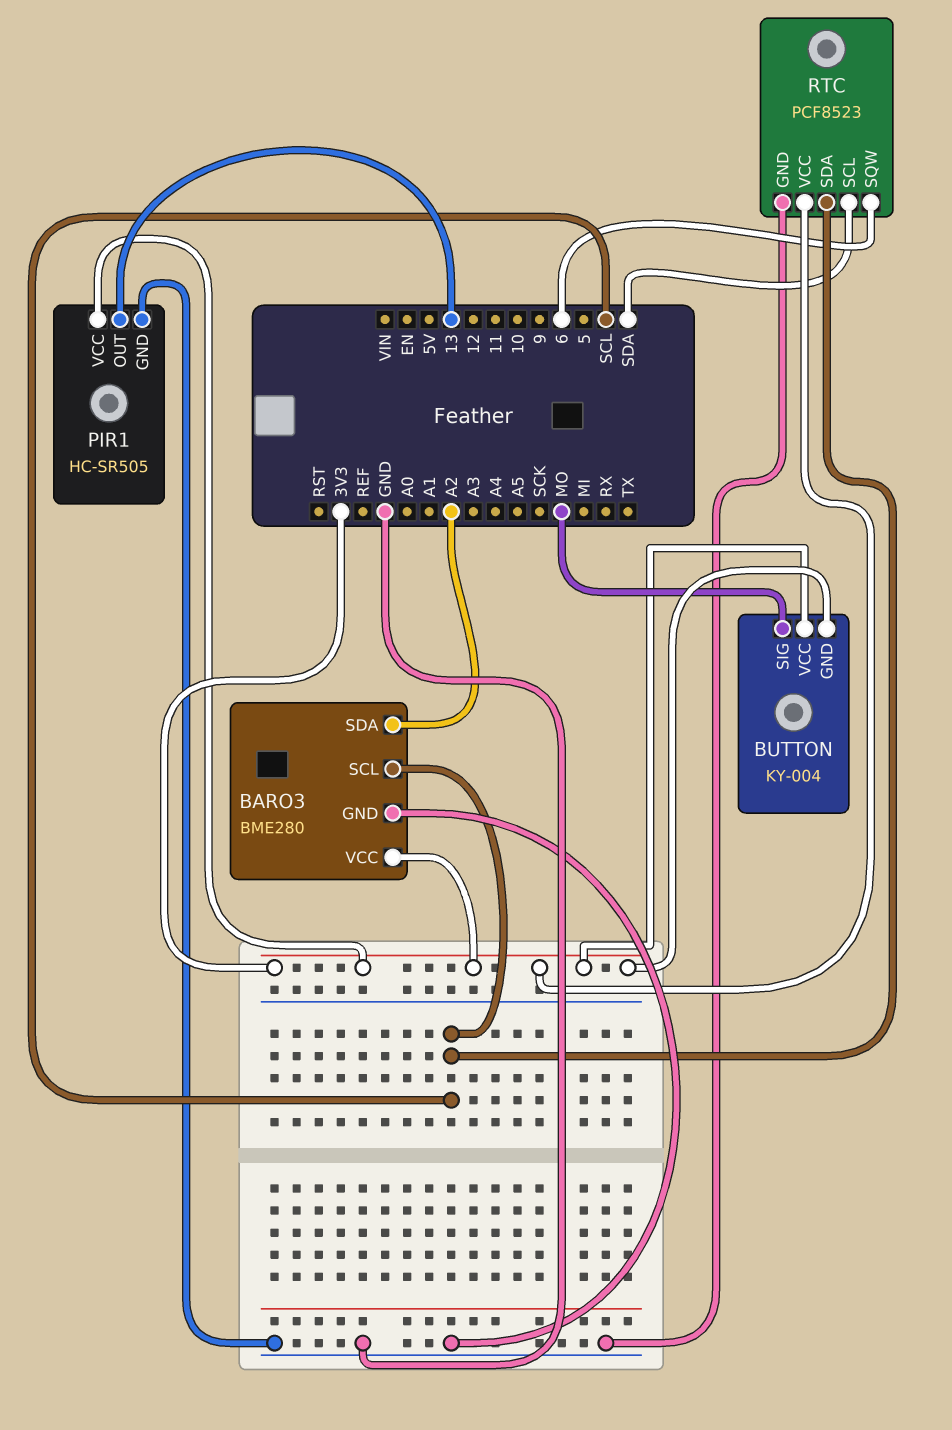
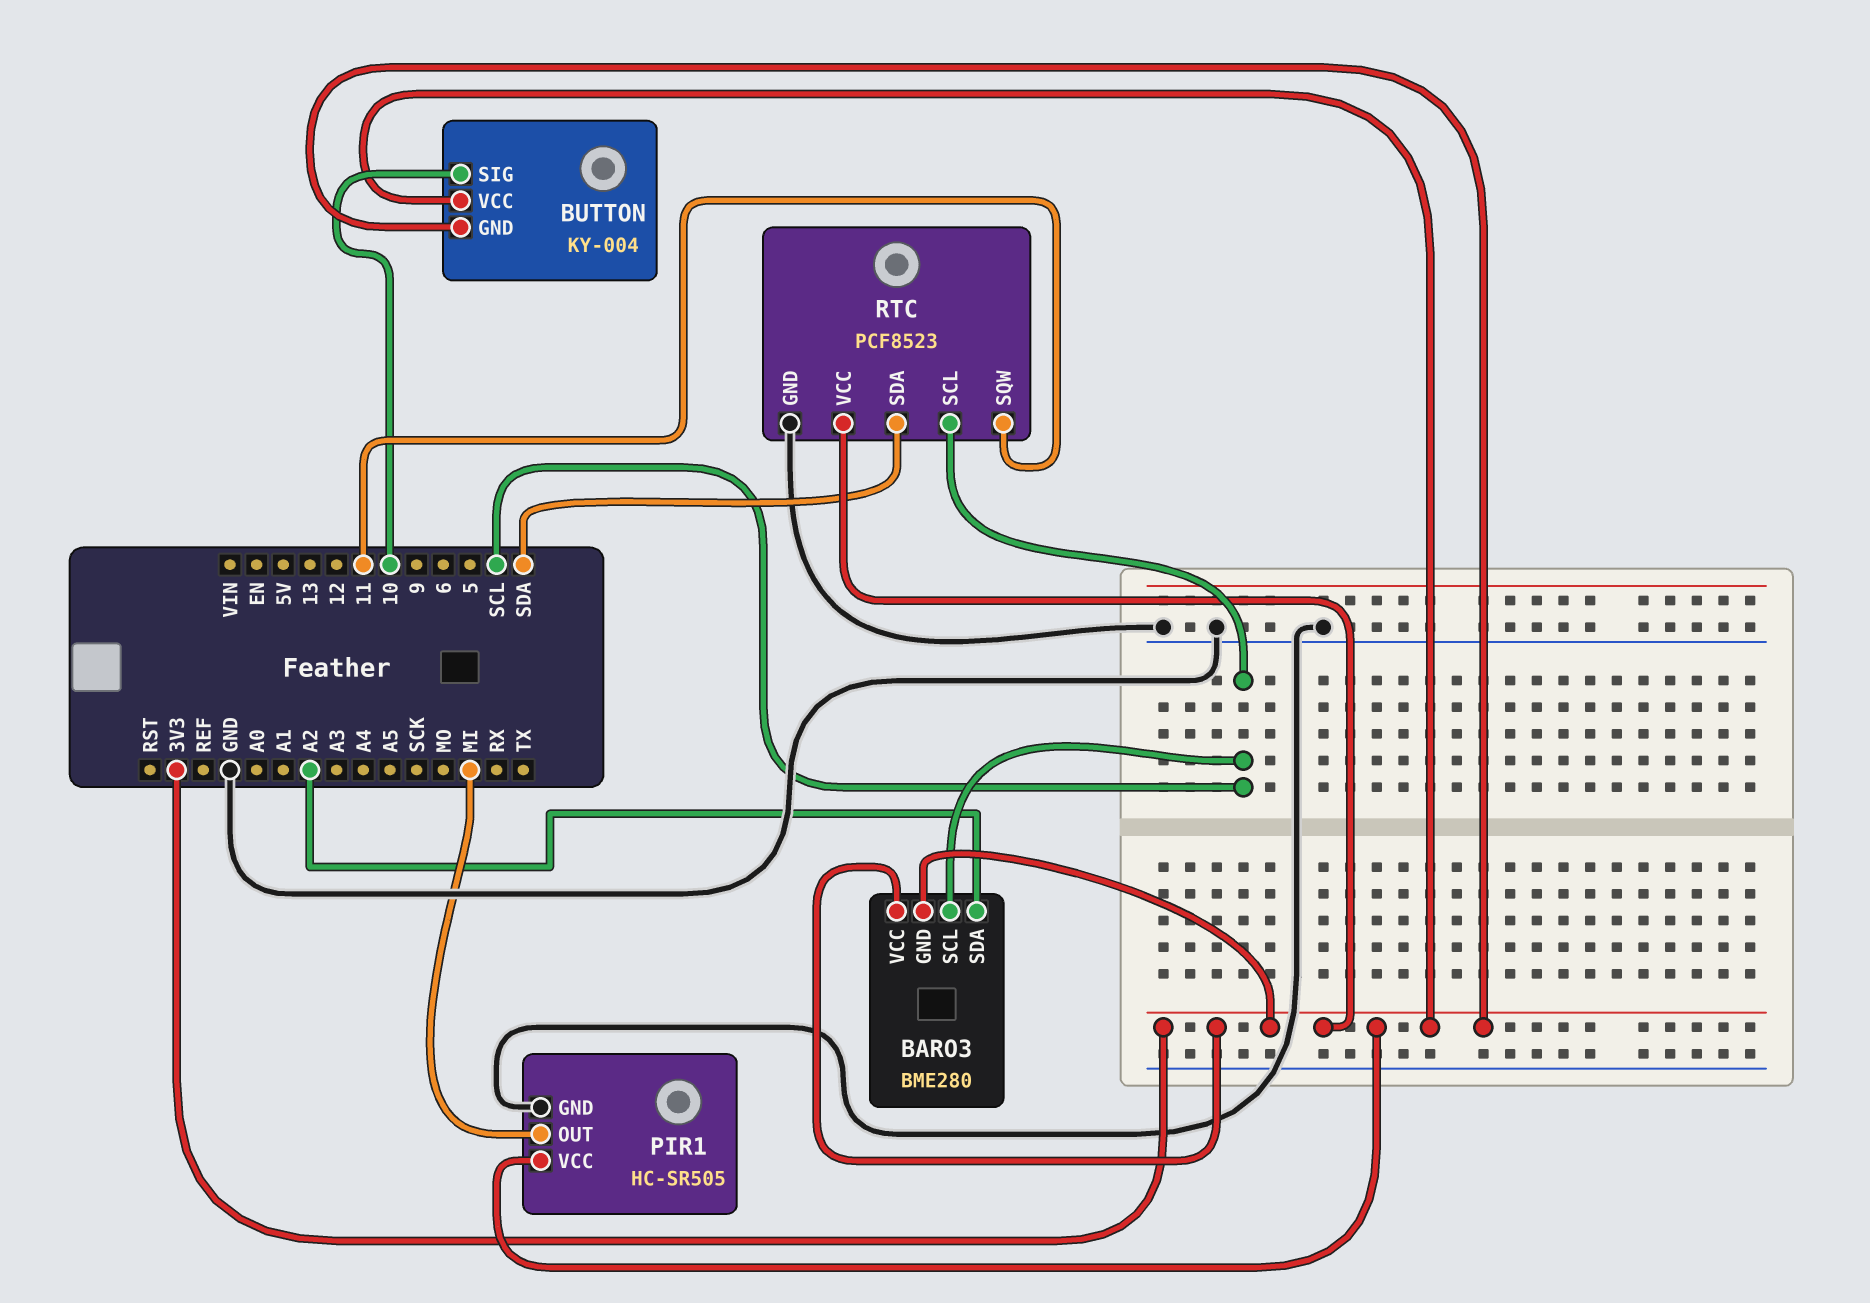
BARO3 pin GND: GND -> 3V3
BUTTON pin SIG: MO -> 10
PIR1 pin OUT: 13 -> MI
RTC pin SCL: SDA -> SCL
RTC pin SDA: SCL -> SDA
RTC pin SQW: 6 -> 11

